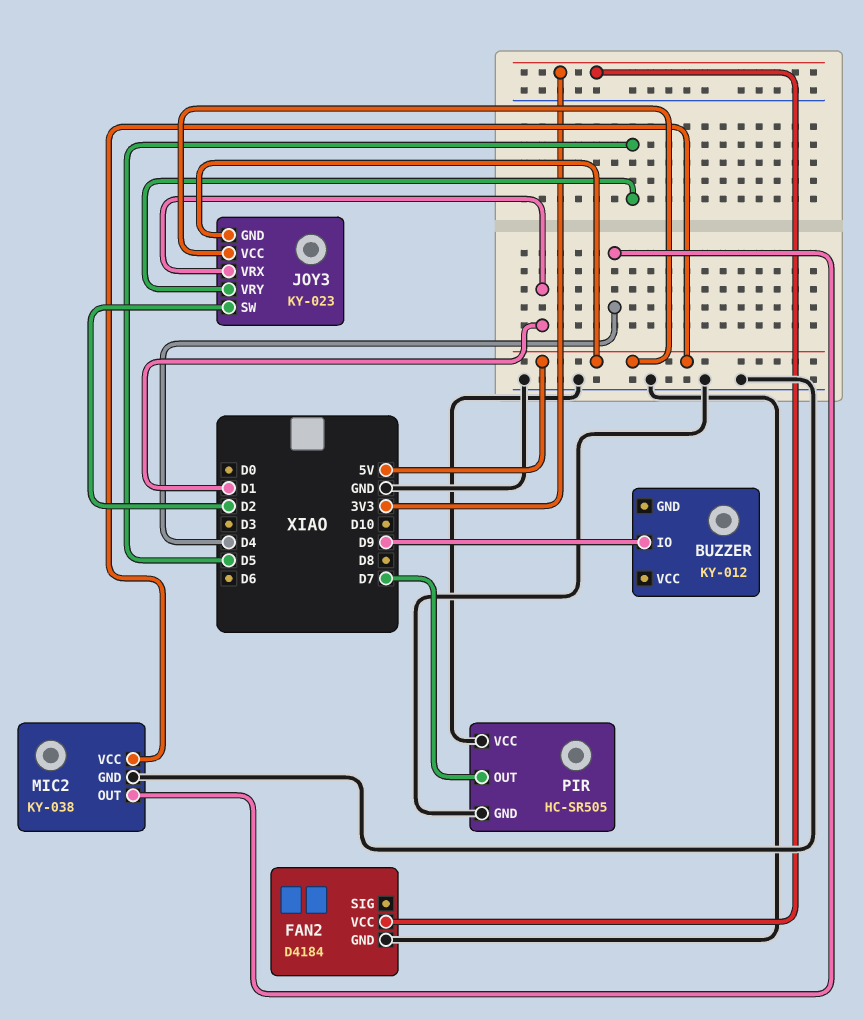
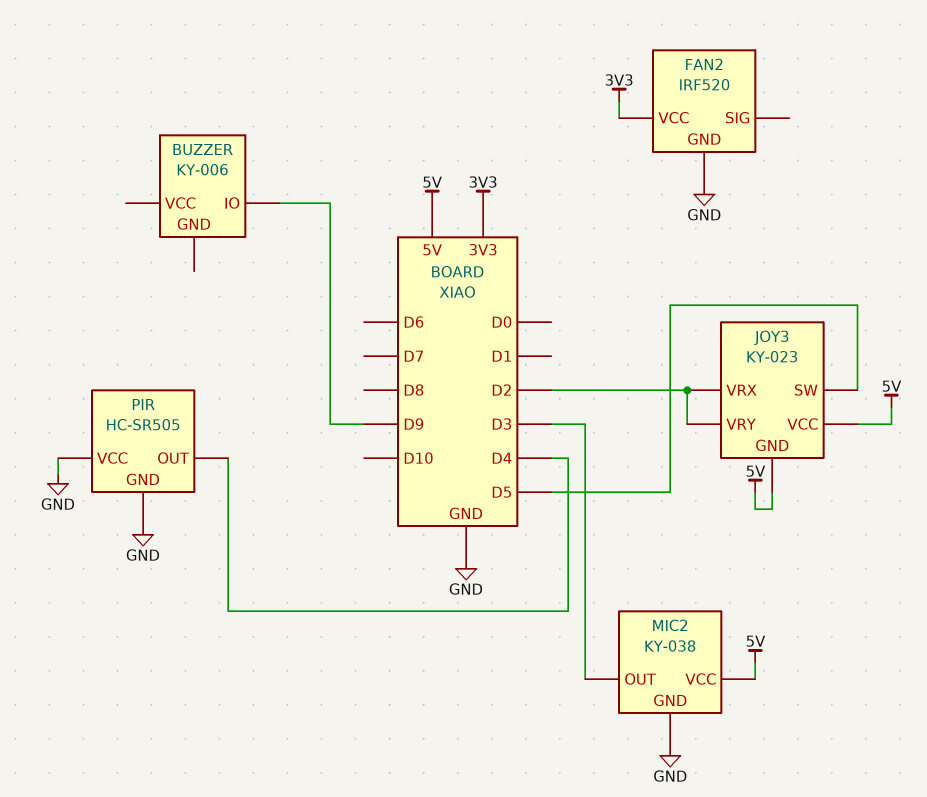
BUZZER: KY-012 -> KY-006
FAN2: D4184 -> IRF520
JOY3 pin SW: D2 -> D5
JOY3 pin VRX: D1 -> D2
JOY3 pin VRY: D5 -> D2
MIC2 pin OUT: D4 -> D3
PIR pin OUT: D7 -> D4

